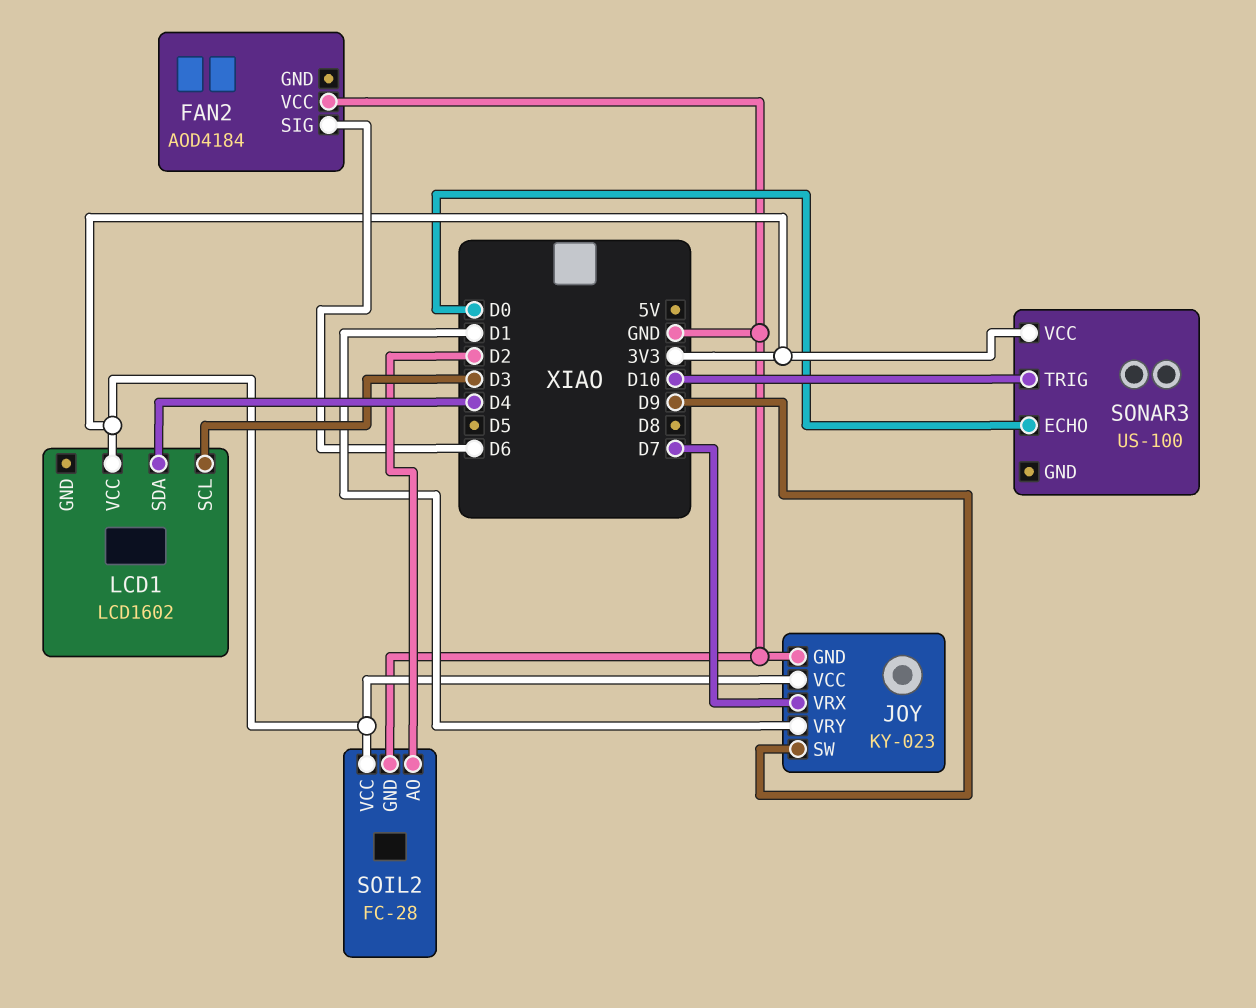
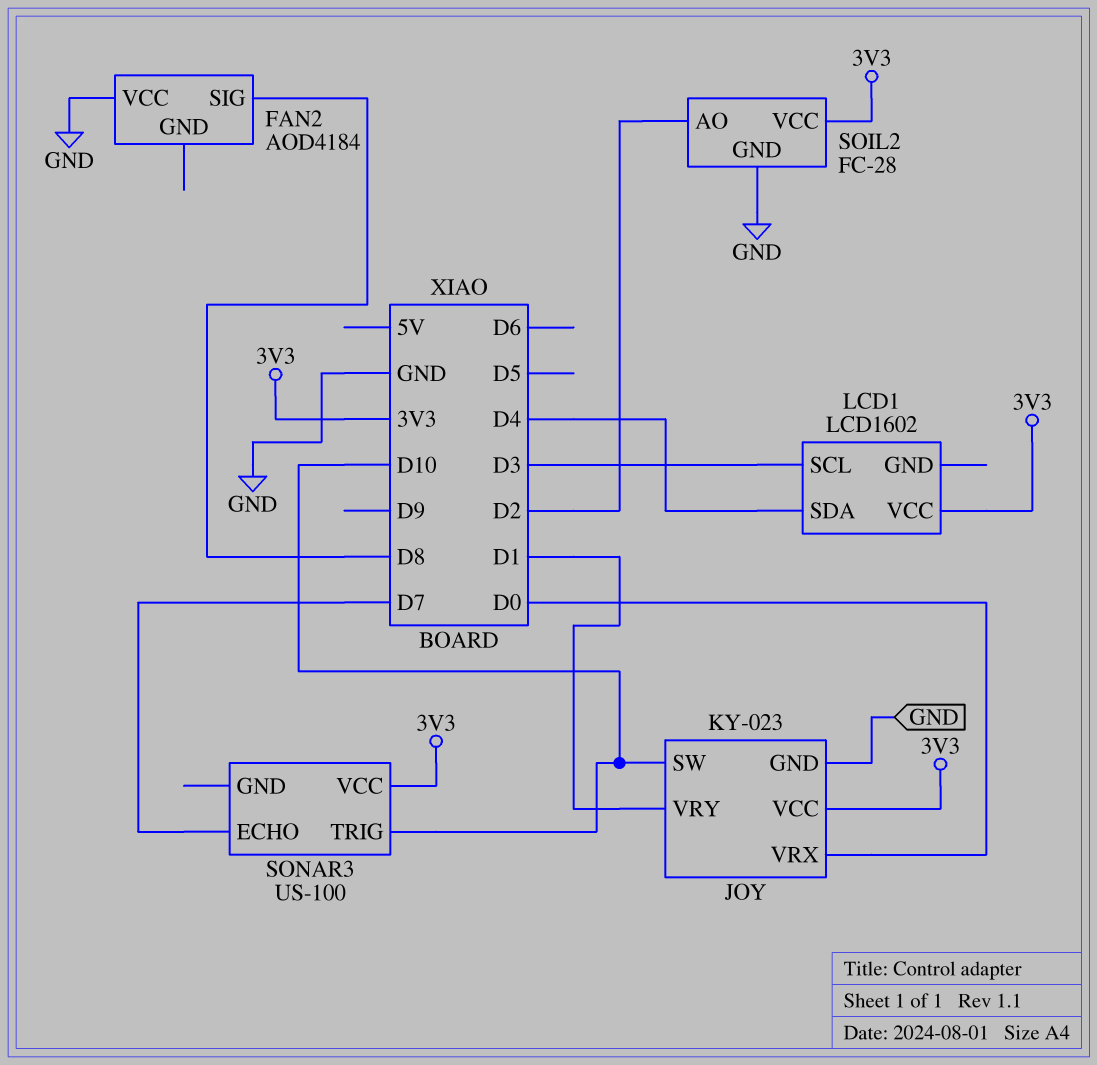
FAN2 pin SIG: D6 -> D8
JOY pin SW: D9 -> D10
JOY pin VRX: D7 -> D0
SONAR3 pin ECHO: D0 -> D7

